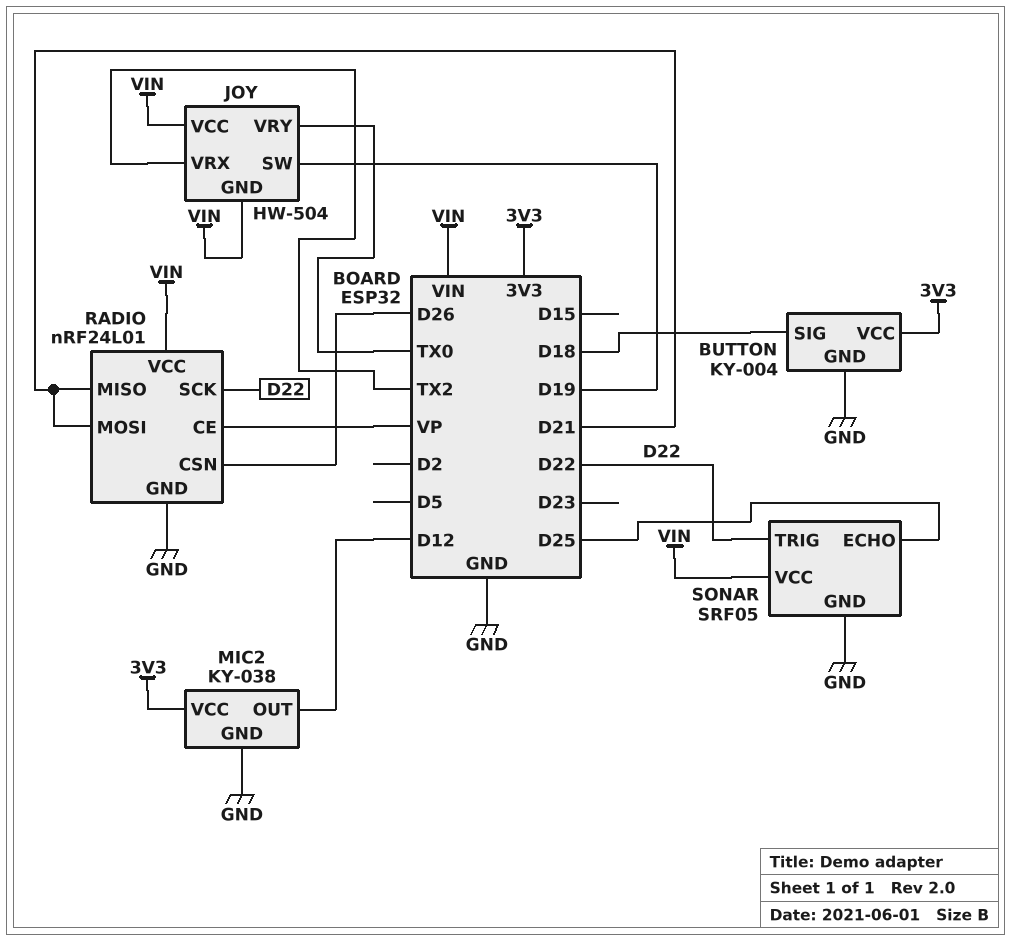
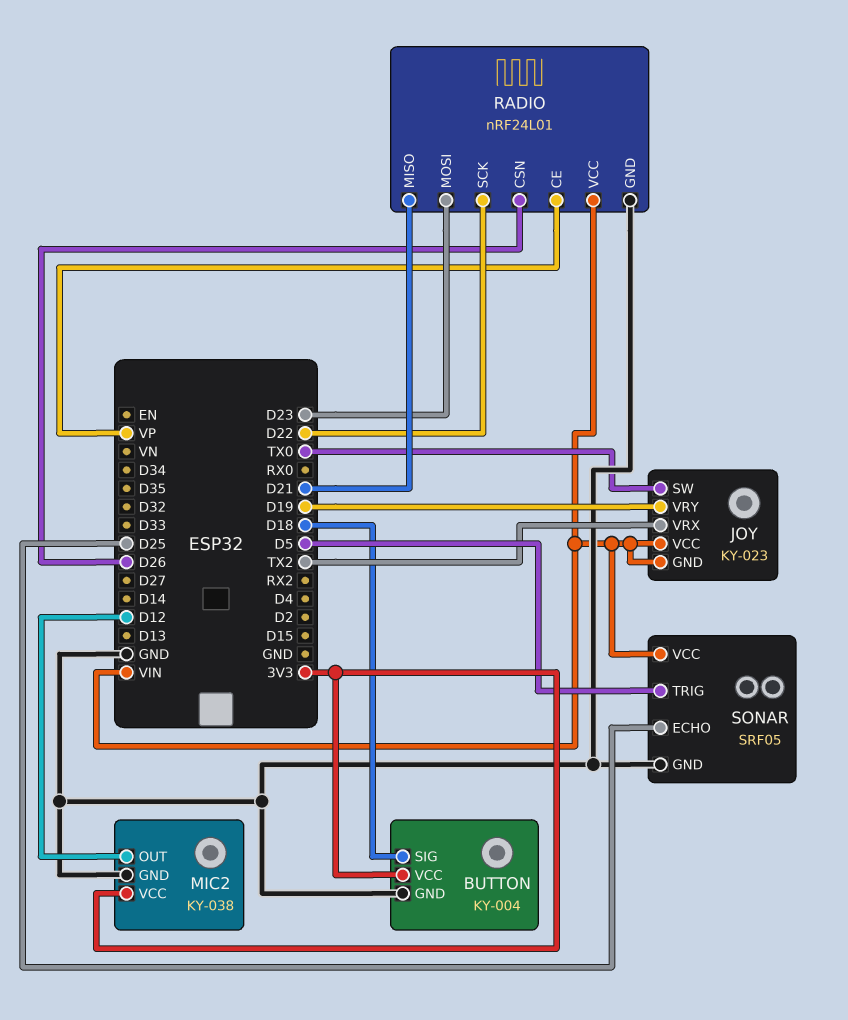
JOY: HW-504 -> KY-023
JOY pin SW: D19 -> TX0
JOY pin VRY: TX0 -> D19
RADIO pin MOSI: D21 -> D23
SONAR pin TRIG: D22 -> D5

